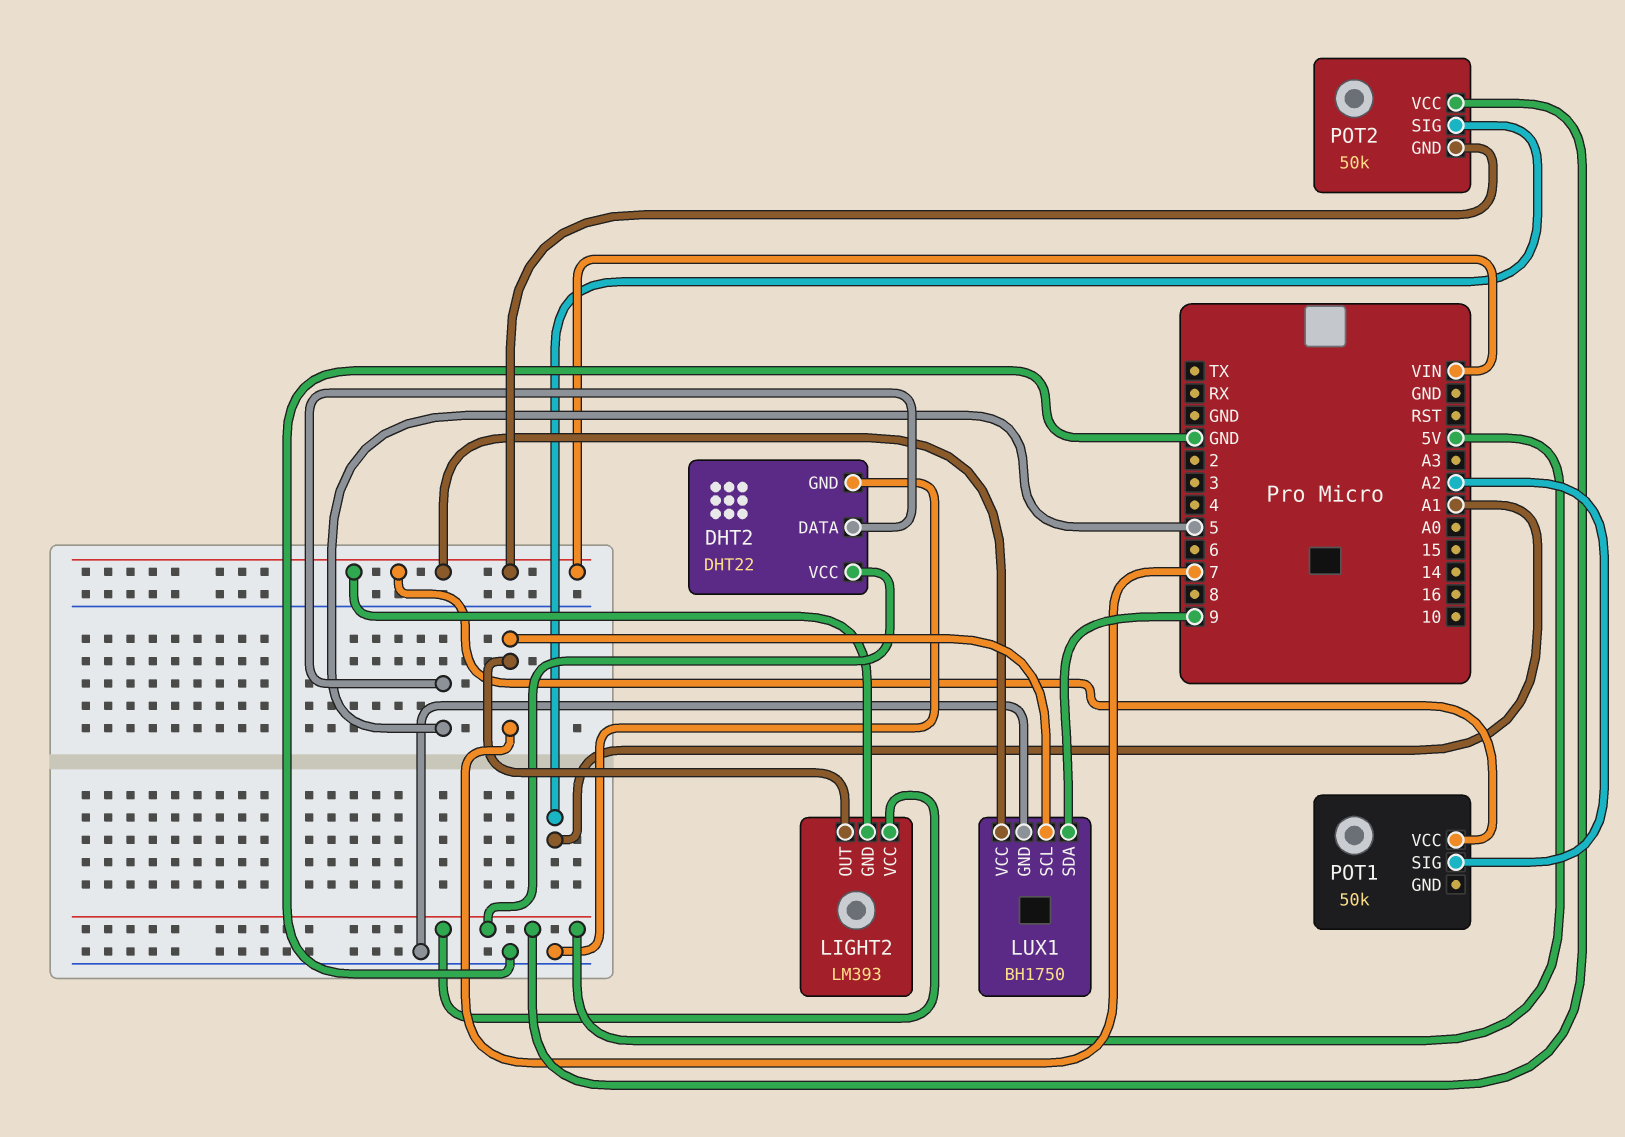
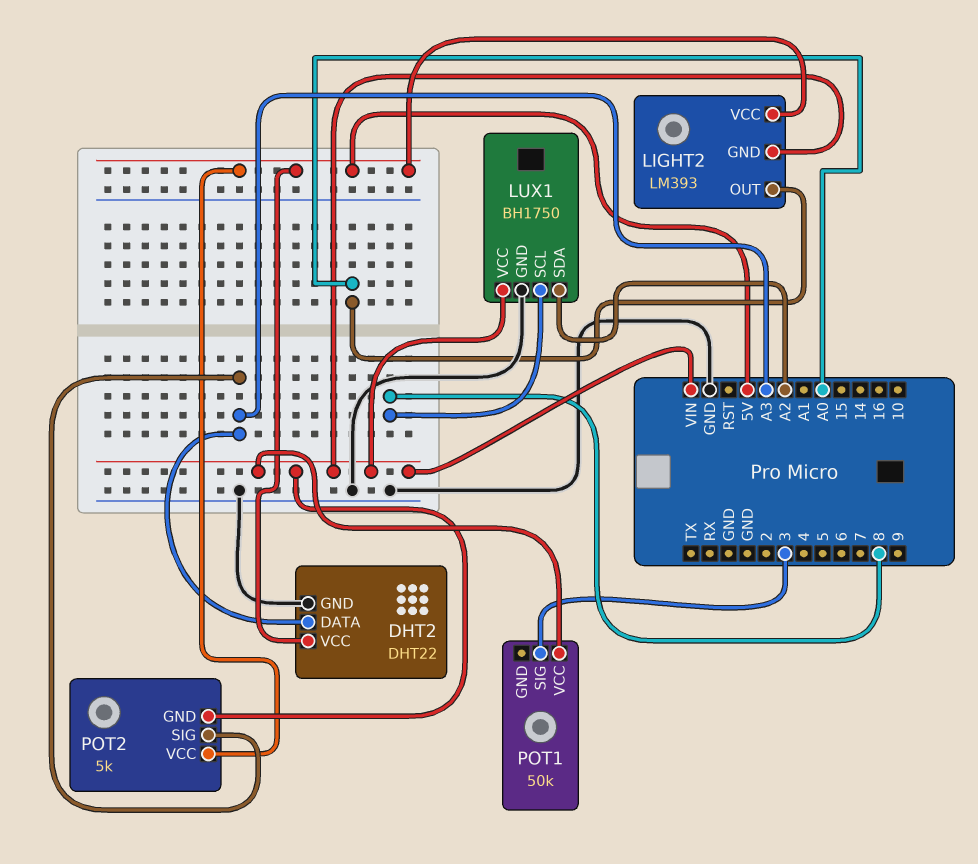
DHT2 pin DATA: 5 -> A3
LIGHT2 pin OUT: 7 -> A0
LUX1 pin SCL: 7 -> 8
LUX1 pin SDA: 9 -> A2
POT1 pin SIG: A2 -> 3
POT2: 50k -> 5k
POT2 pin SIG: A1 -> A3

